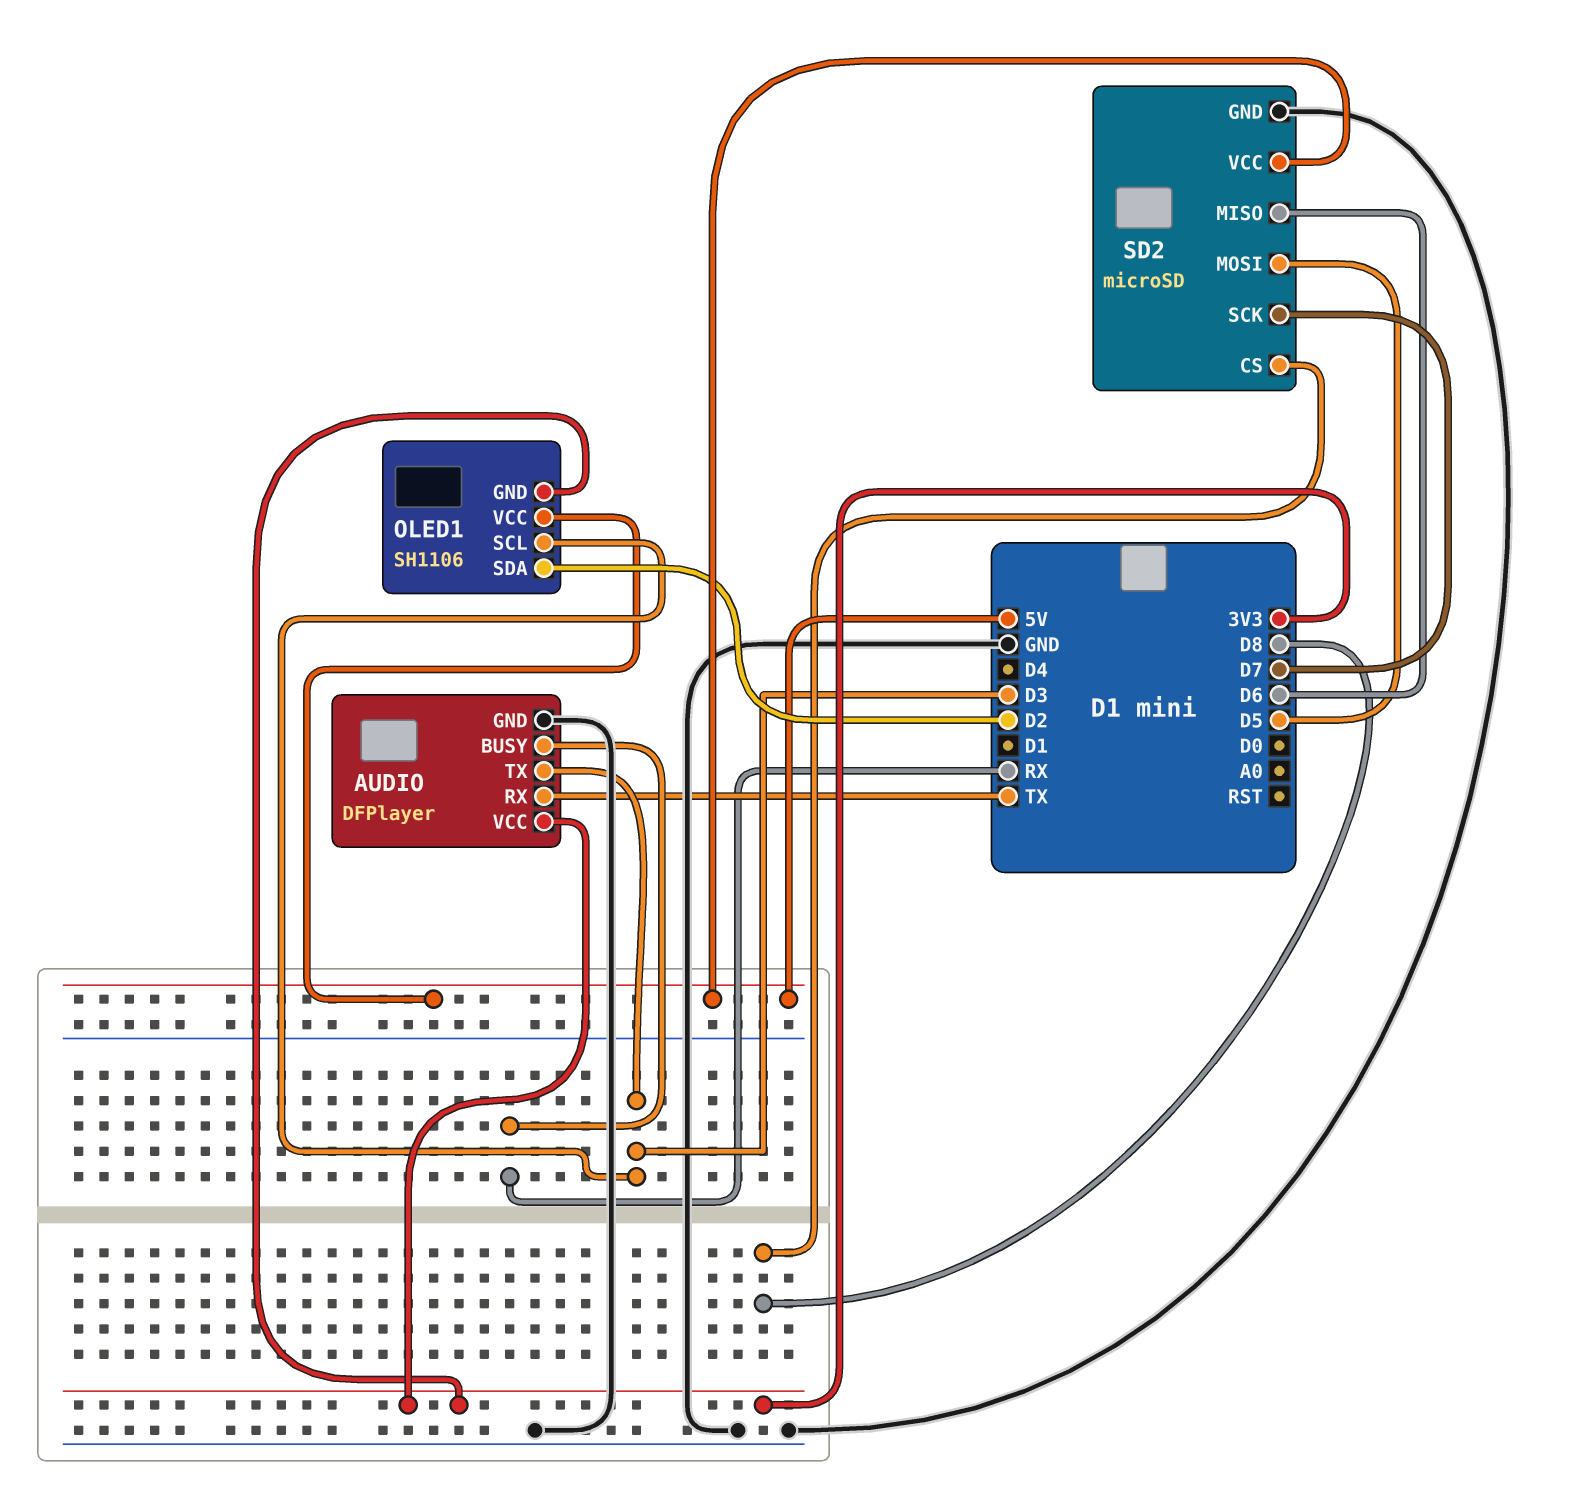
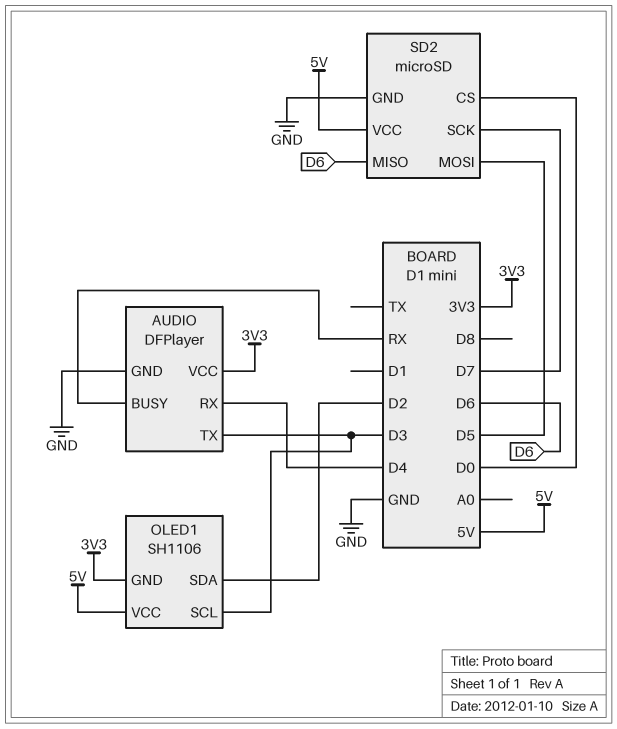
AUDIO pin RX: TX -> D4
SD2 pin CS: D8 -> D0

